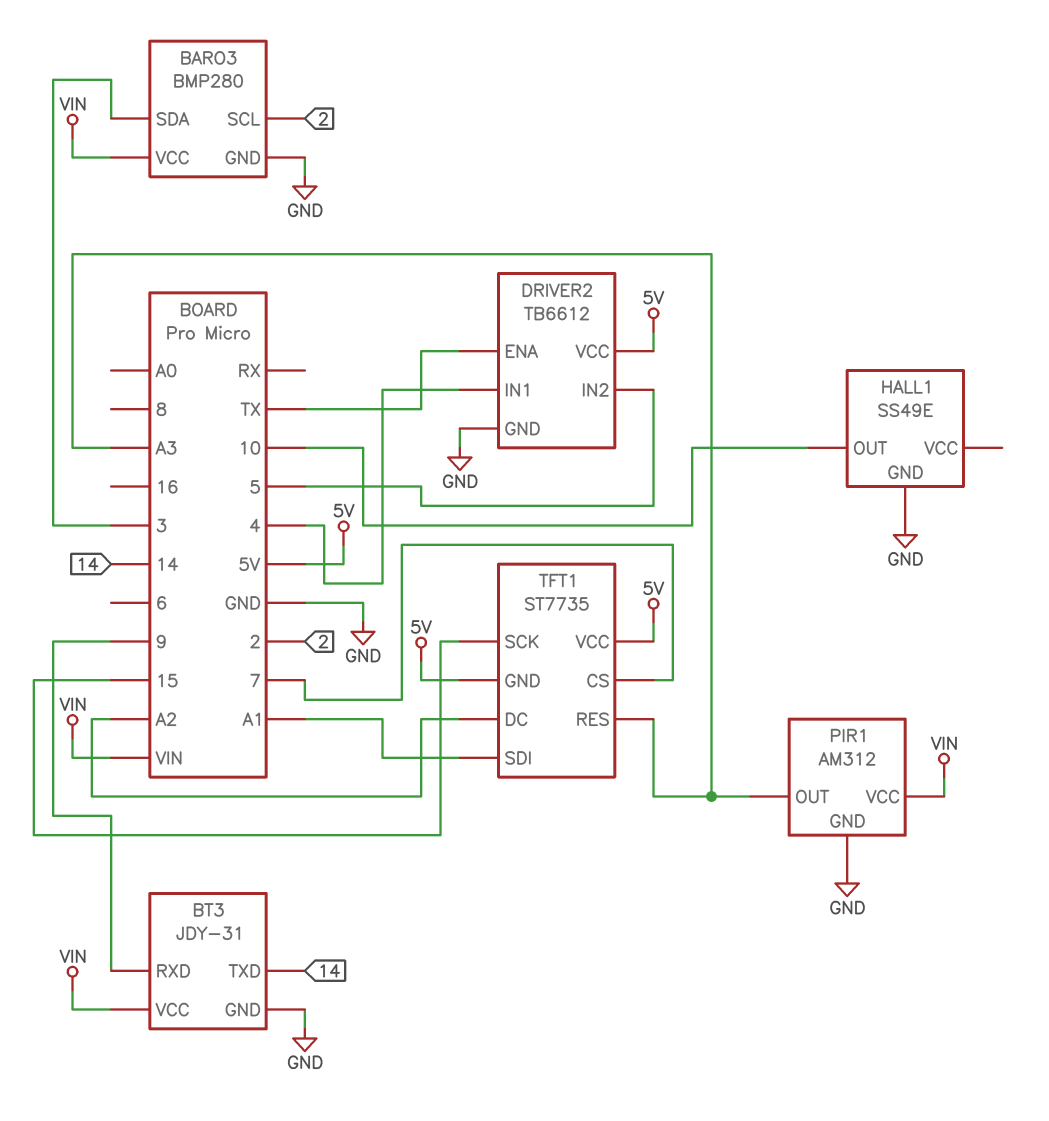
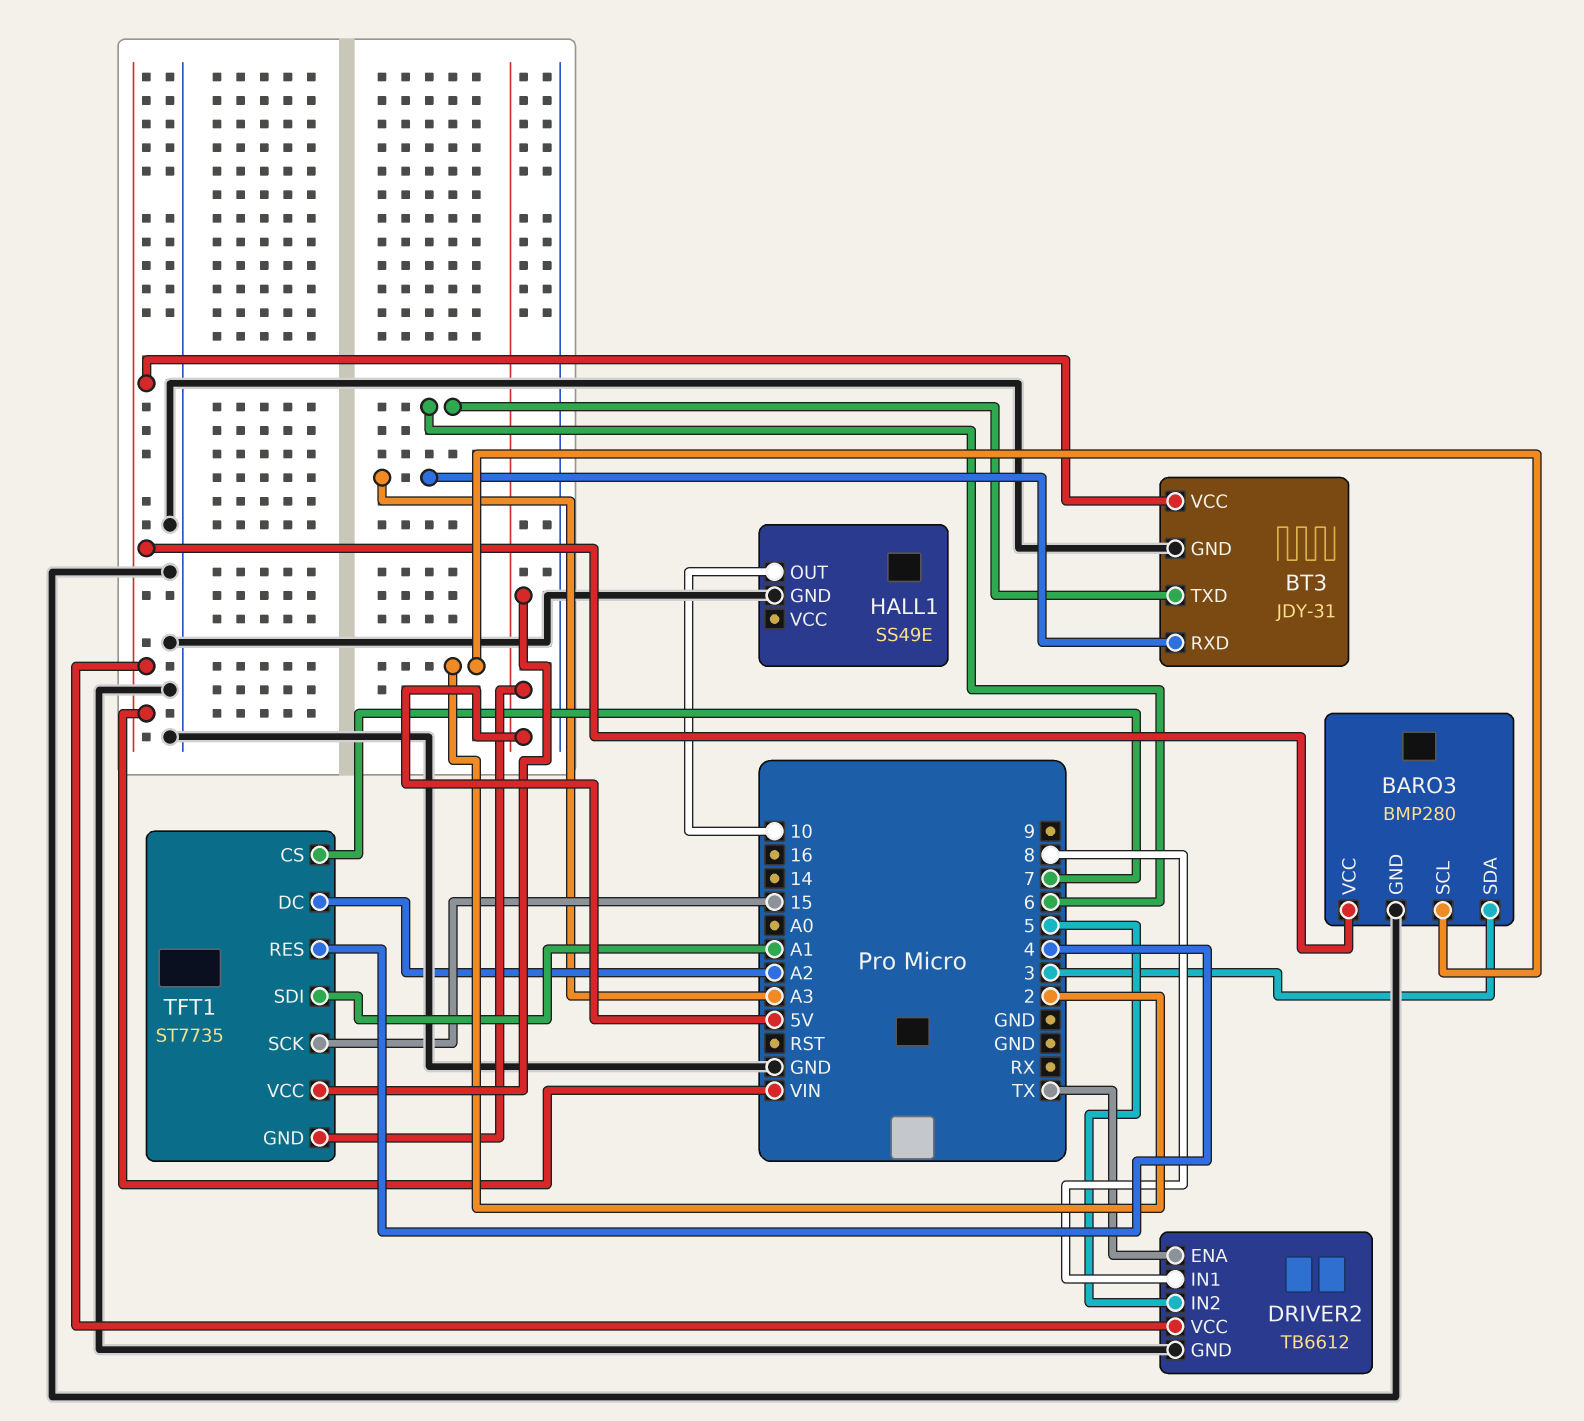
BT3 pin RXD: 9 -> A3
BT3 pin TXD: 14 -> 6
DRIVER2 pin IN1: 4 -> 8
DRIVER2 pin VCC: 5V -> VIN
PIR1: AM312 -> none
PIR1 pin GND: GND -> none
PIR1 pin OUT: A3 -> none
PIR1 pin VCC: VIN -> none
TFT1 pin RES: A3 -> 4

